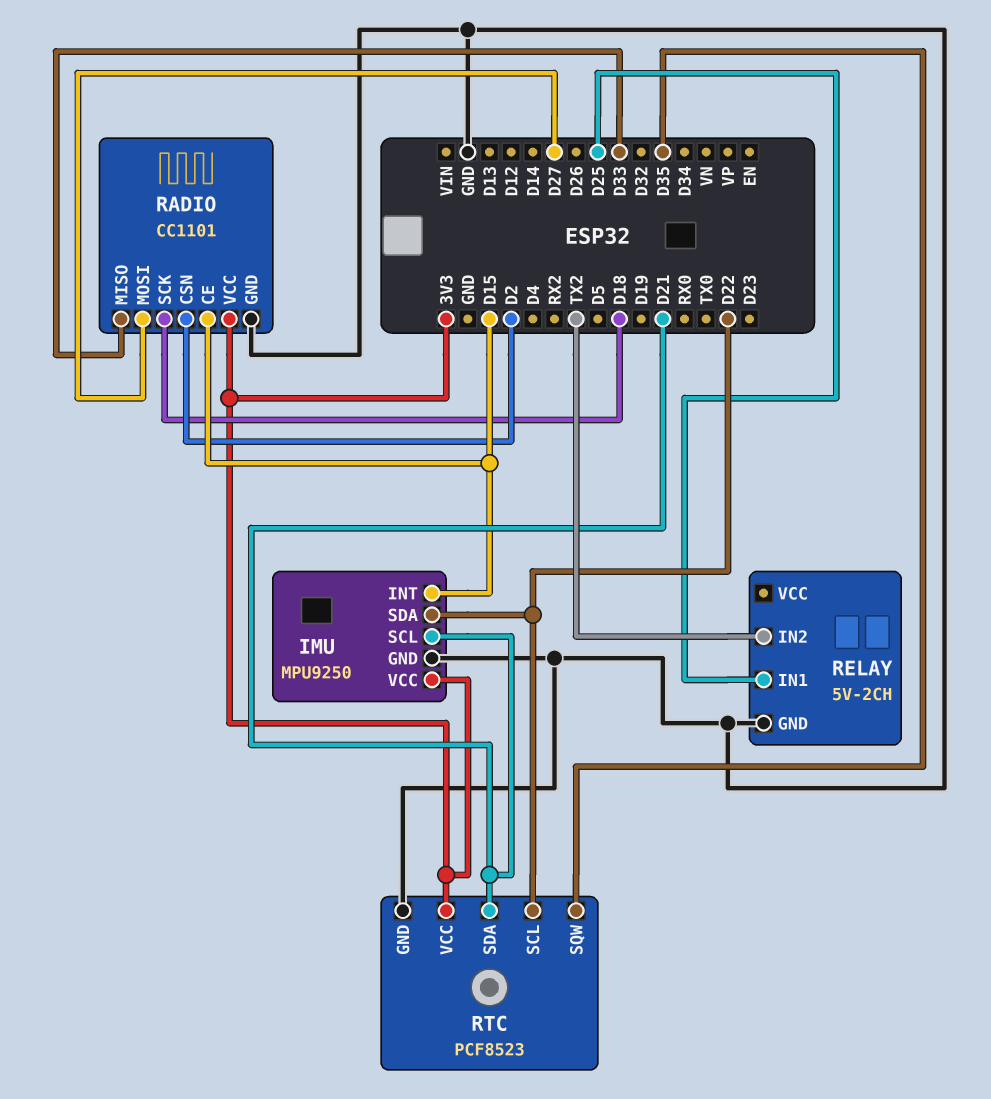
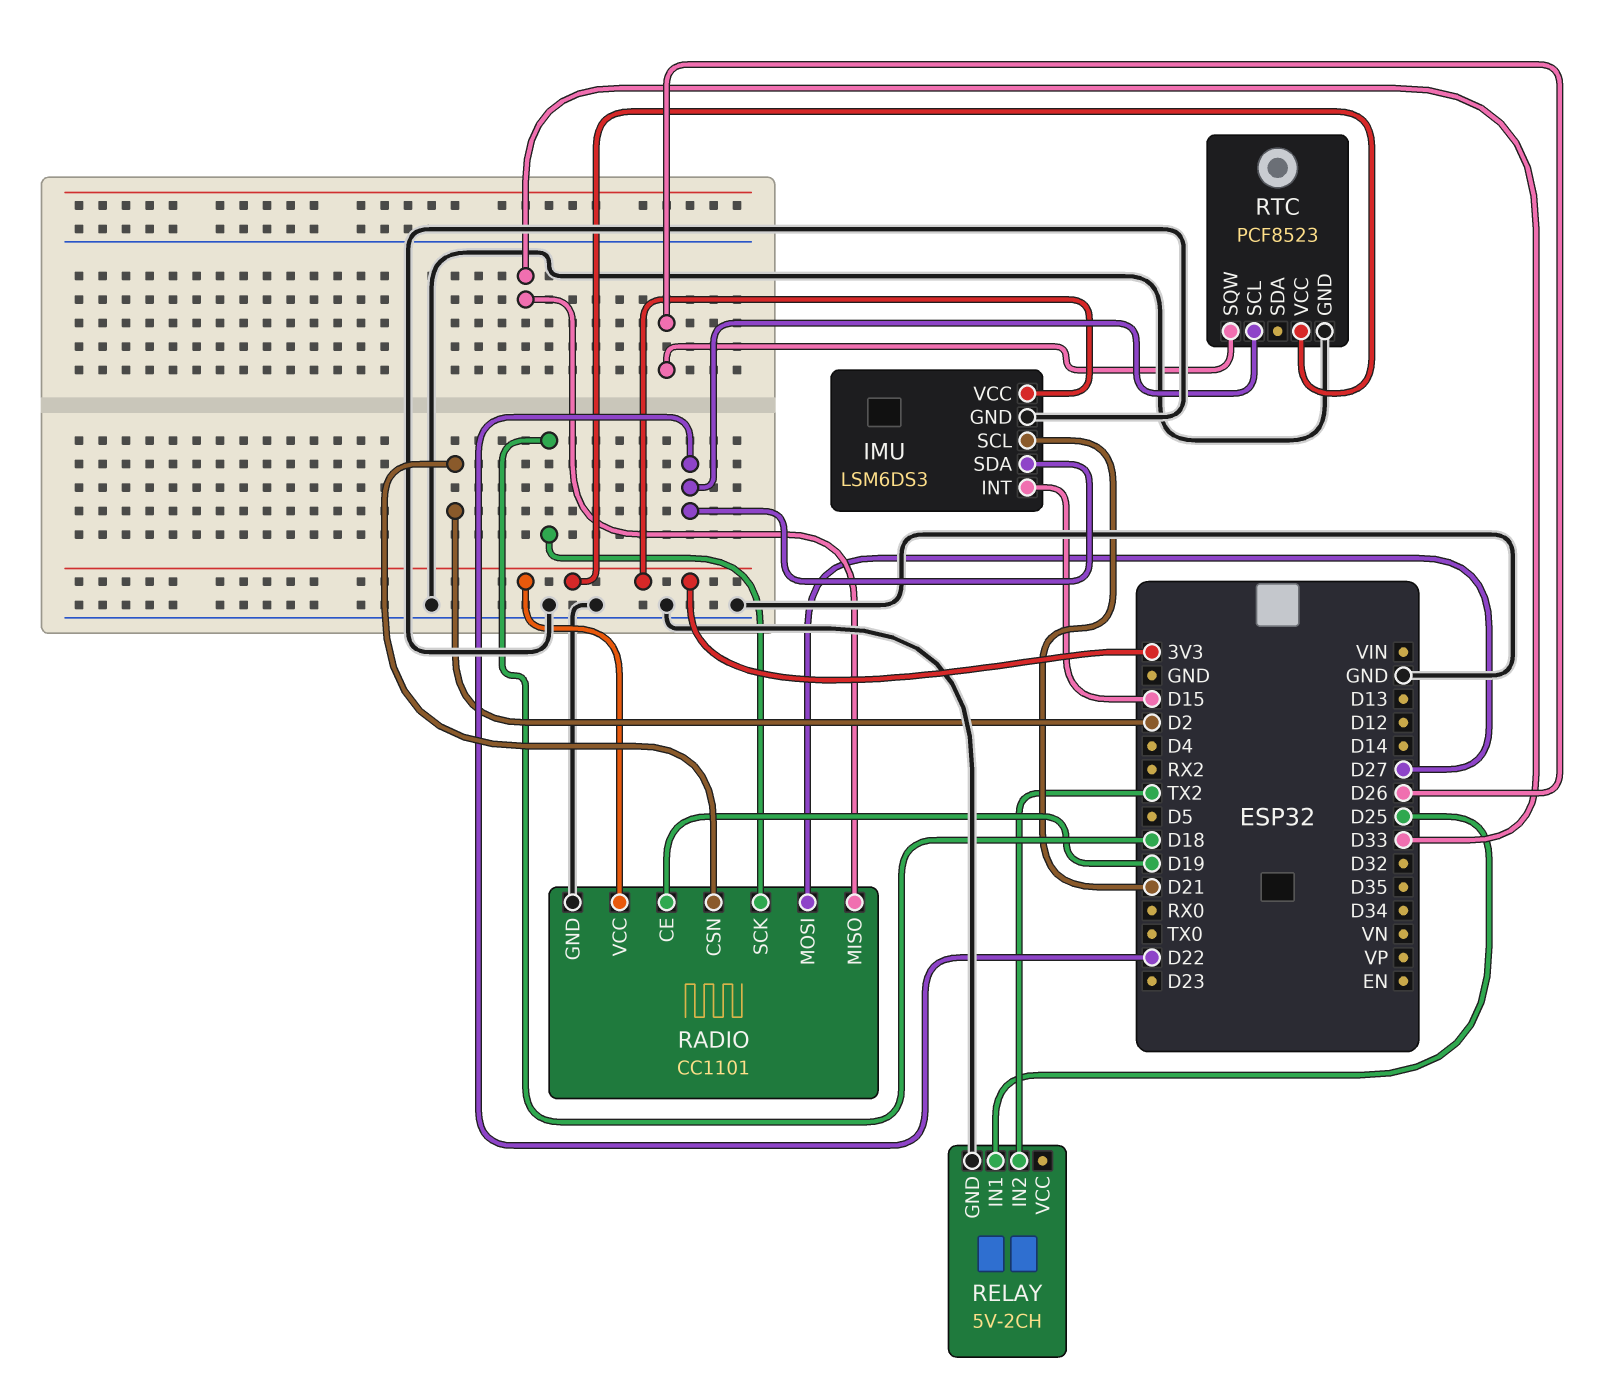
IMU: MPU9250 -> LSM6DS3
RADIO pin CE: D15 -> D19
RTC pin SDA: D21 -> none
RTC pin SQW: D35 -> D26

